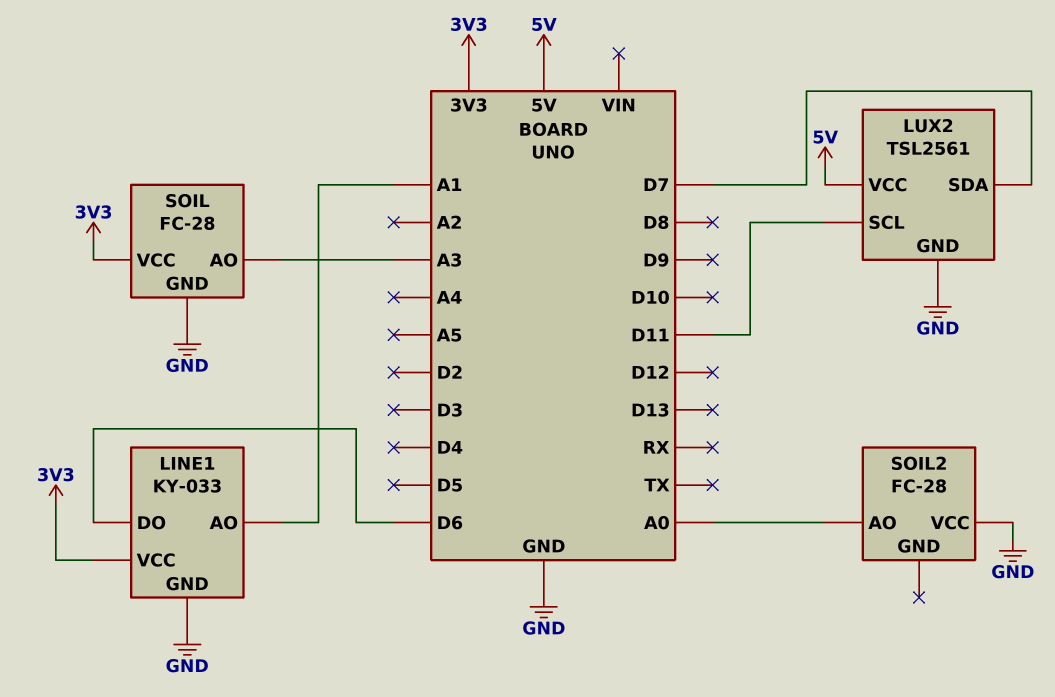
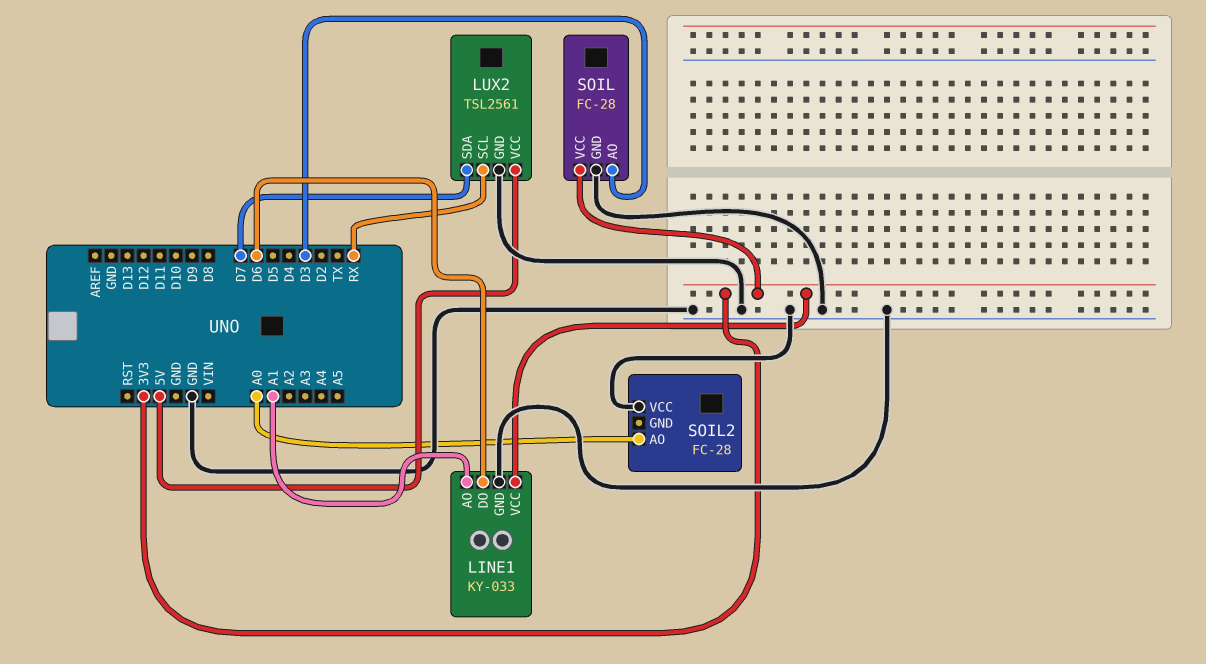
LUX2 pin SCL: D11 -> RX
SOIL pin AO: A3 -> D3

